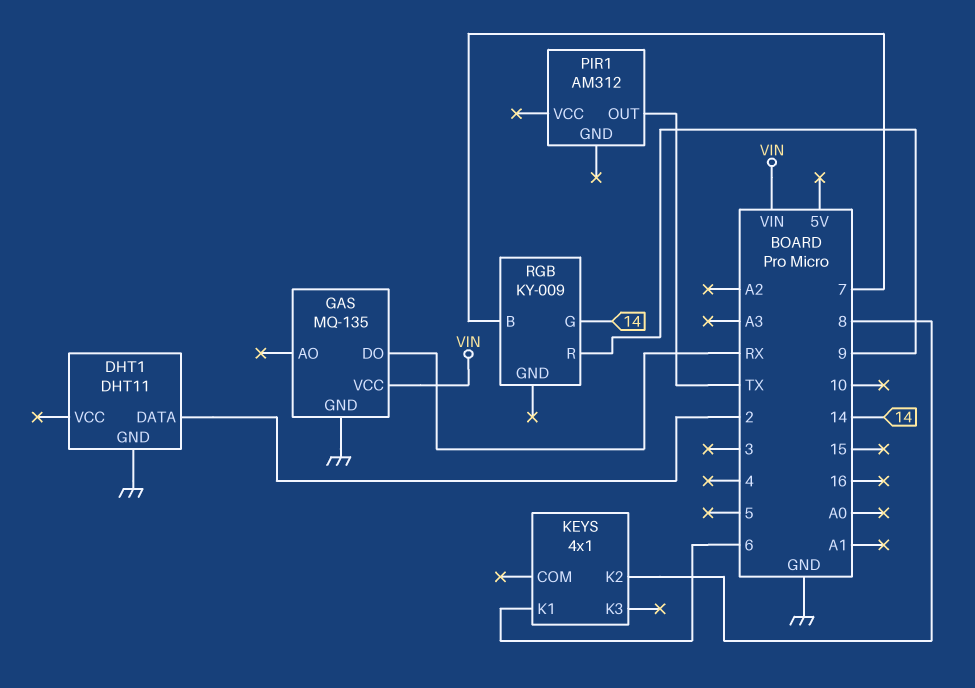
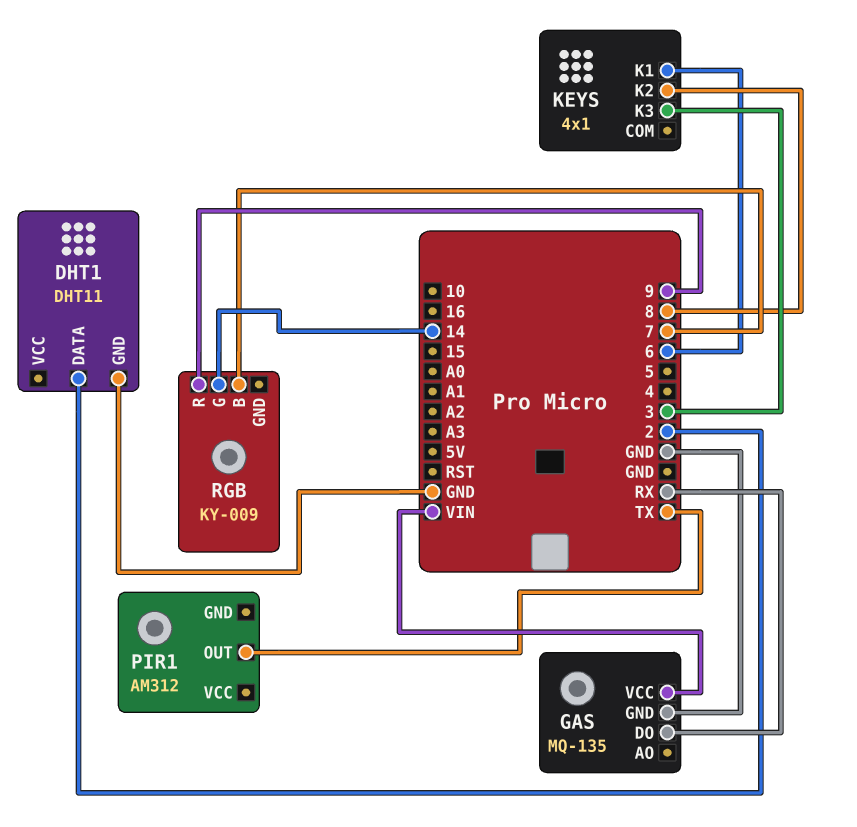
KEYS pin K3: none -> 3

